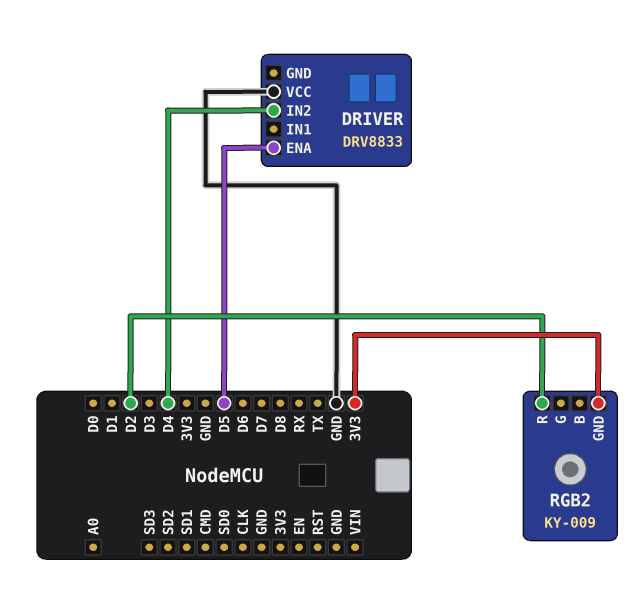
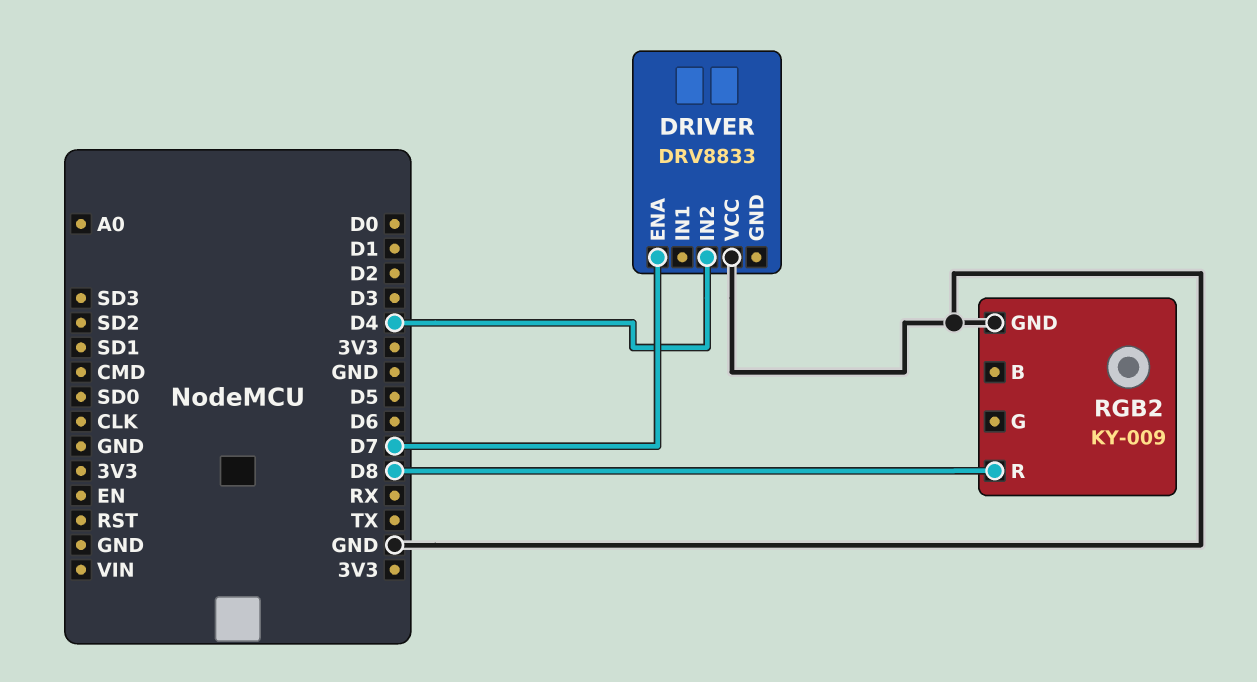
DRIVER pin ENA: D5 -> D7
RGB2 pin GND: 3V3 -> GND
RGB2 pin R: D2 -> D8

